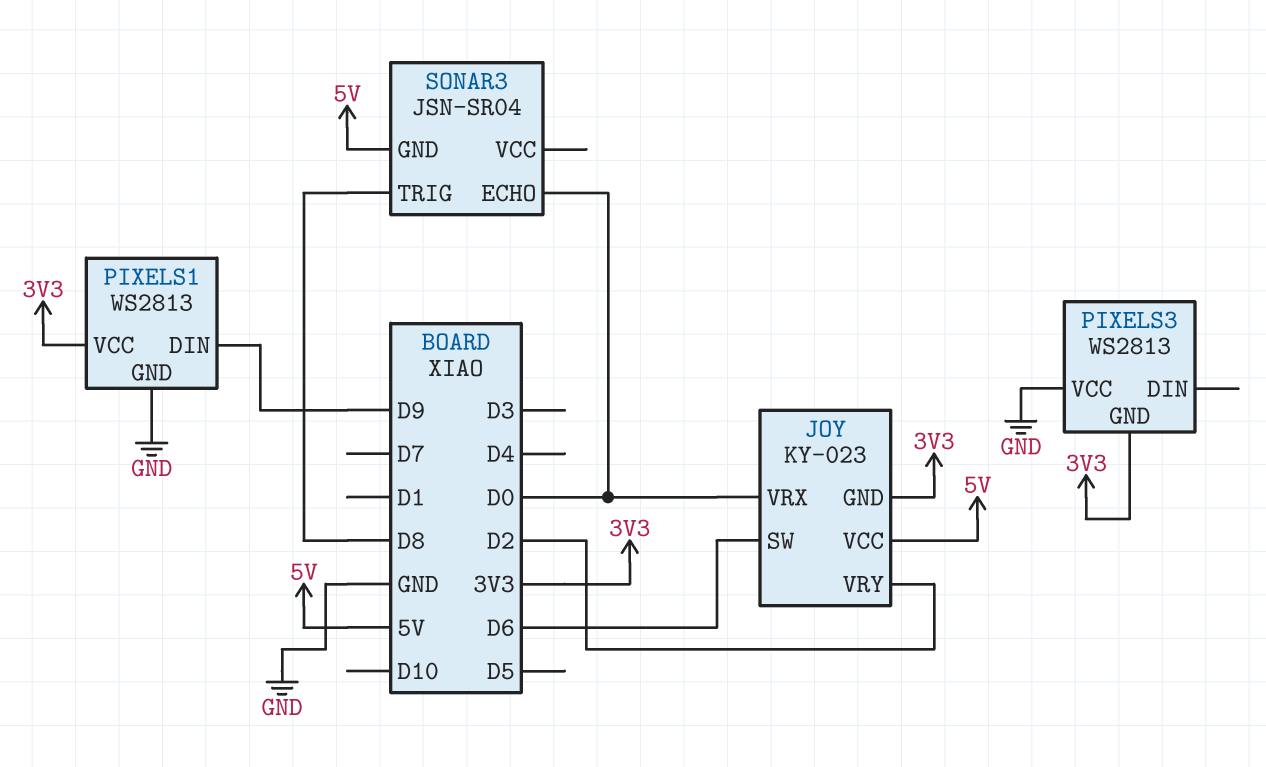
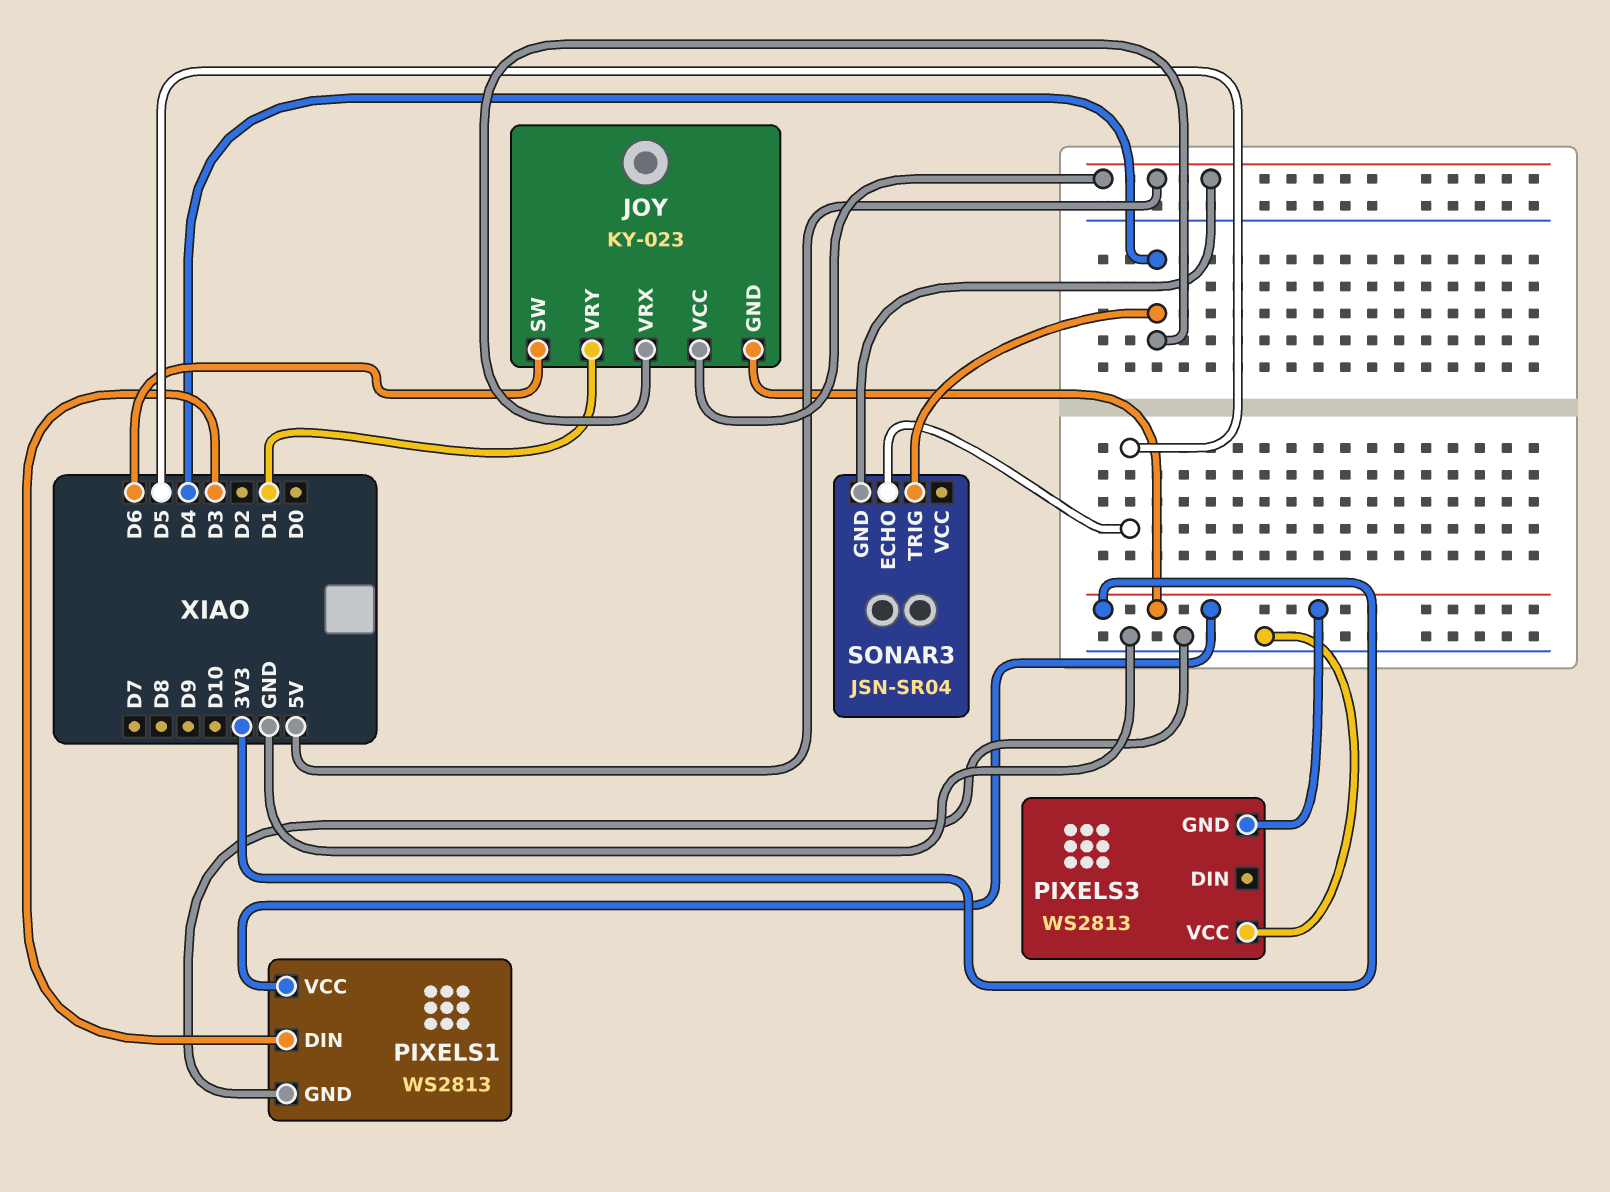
JOY pin VRX: D0 -> D4
JOY pin VRY: D2 -> D1
PIXELS1 pin DIN: D9 -> D3
SONAR3 pin ECHO: D0 -> D5
SONAR3 pin TRIG: D8 -> D4

